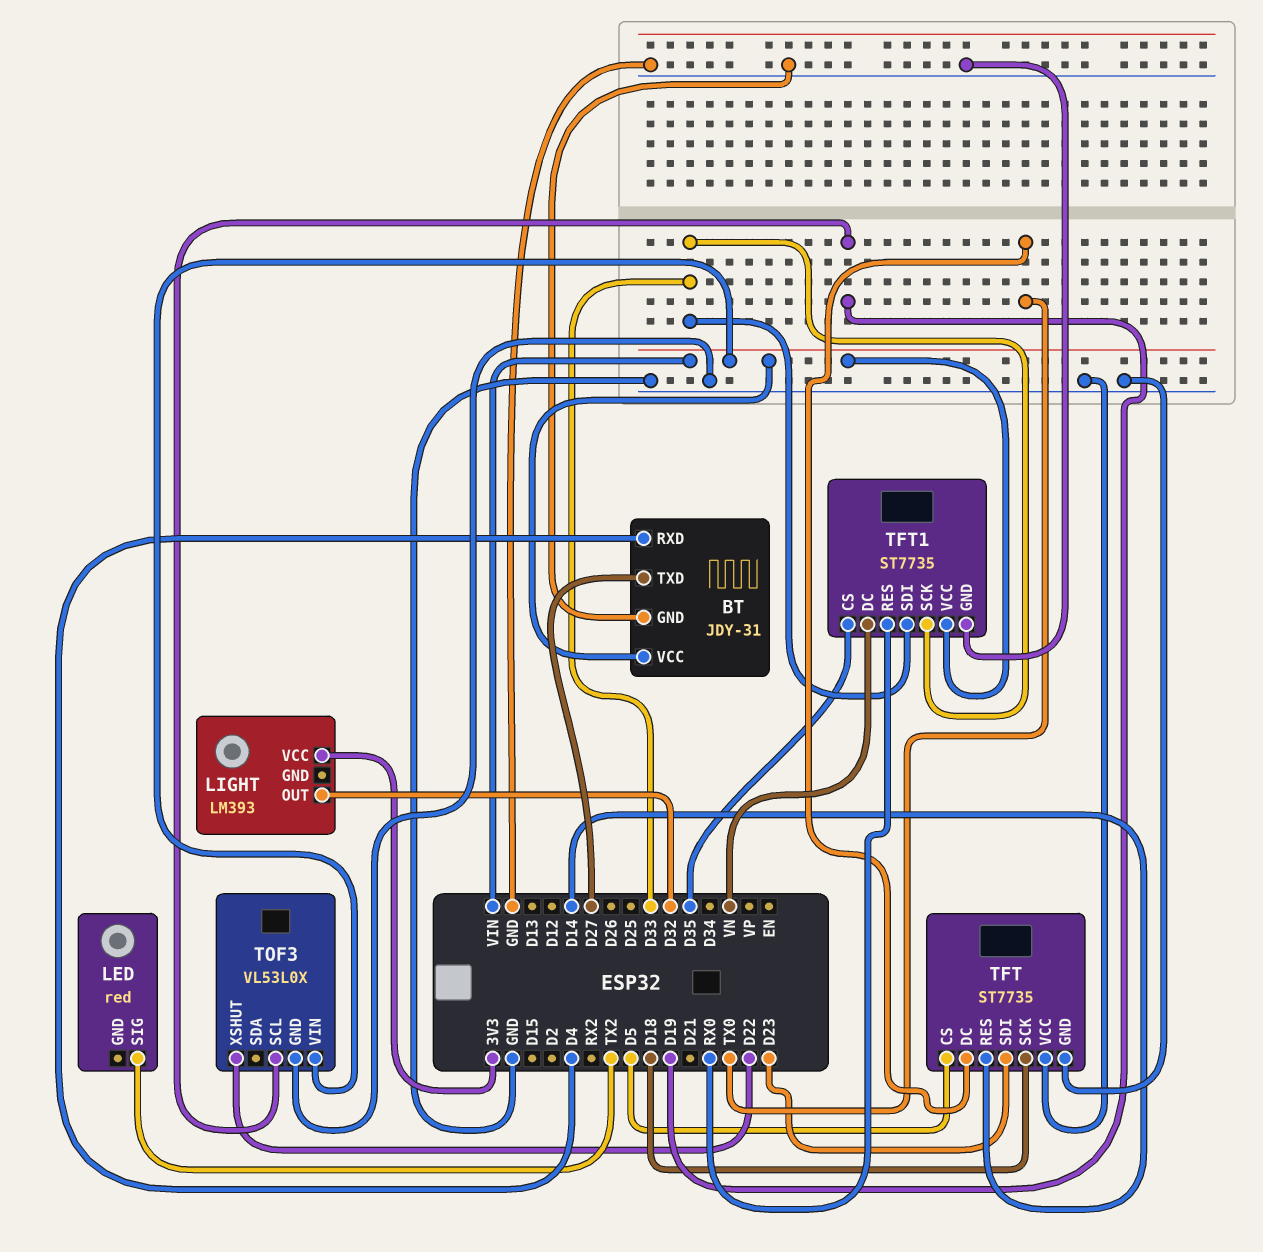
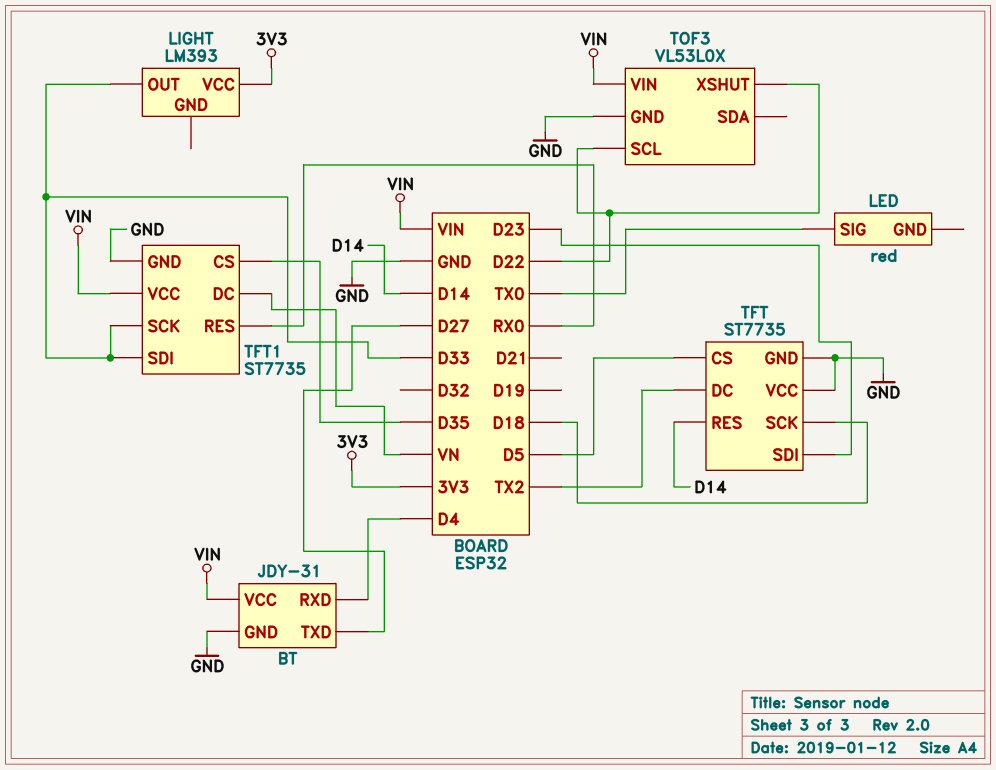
LED pin SIG: TX2 -> TX0
LIGHT pin OUT: D32 -> D33
TFT pin DC: TX0 -> TX2
TOF3 pin SCL: D19 -> D22

